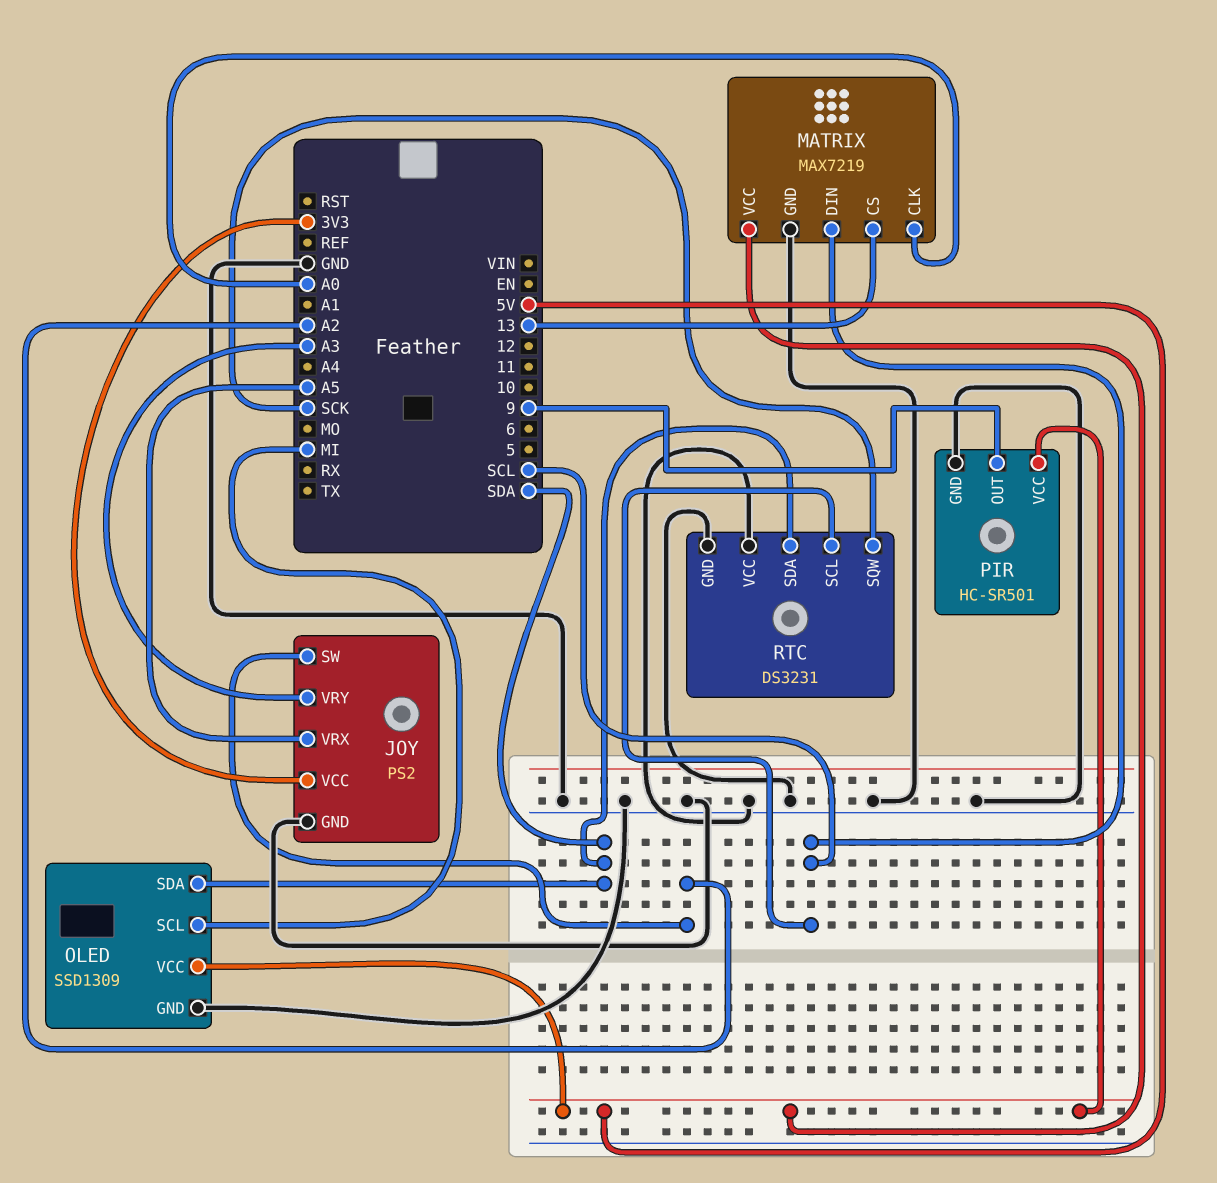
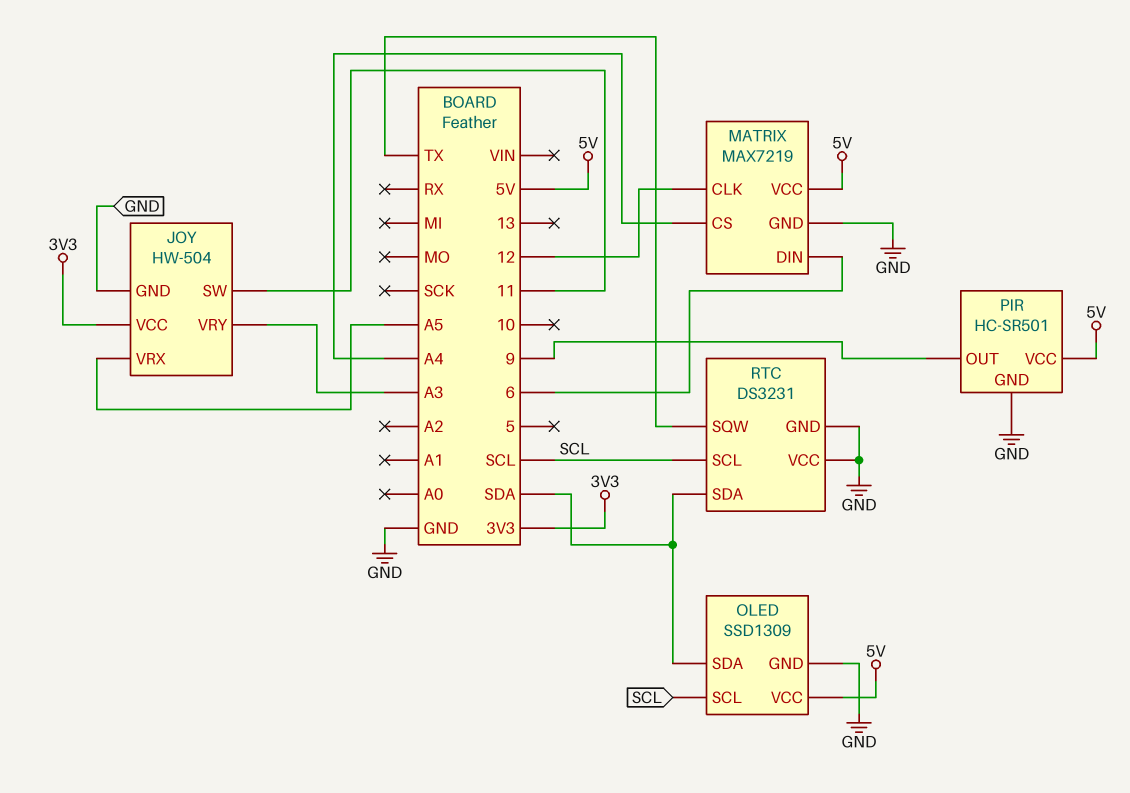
JOY: PS2 -> HW-504
JOY pin SW: A2 -> 11
MATRIX pin CLK: A0 -> 12
MATRIX pin CS: 13 -> A4
MATRIX pin DIN: SCL -> 6
OLED pin SCL: MI -> SCL
RTC pin SQW: SCK -> TX

